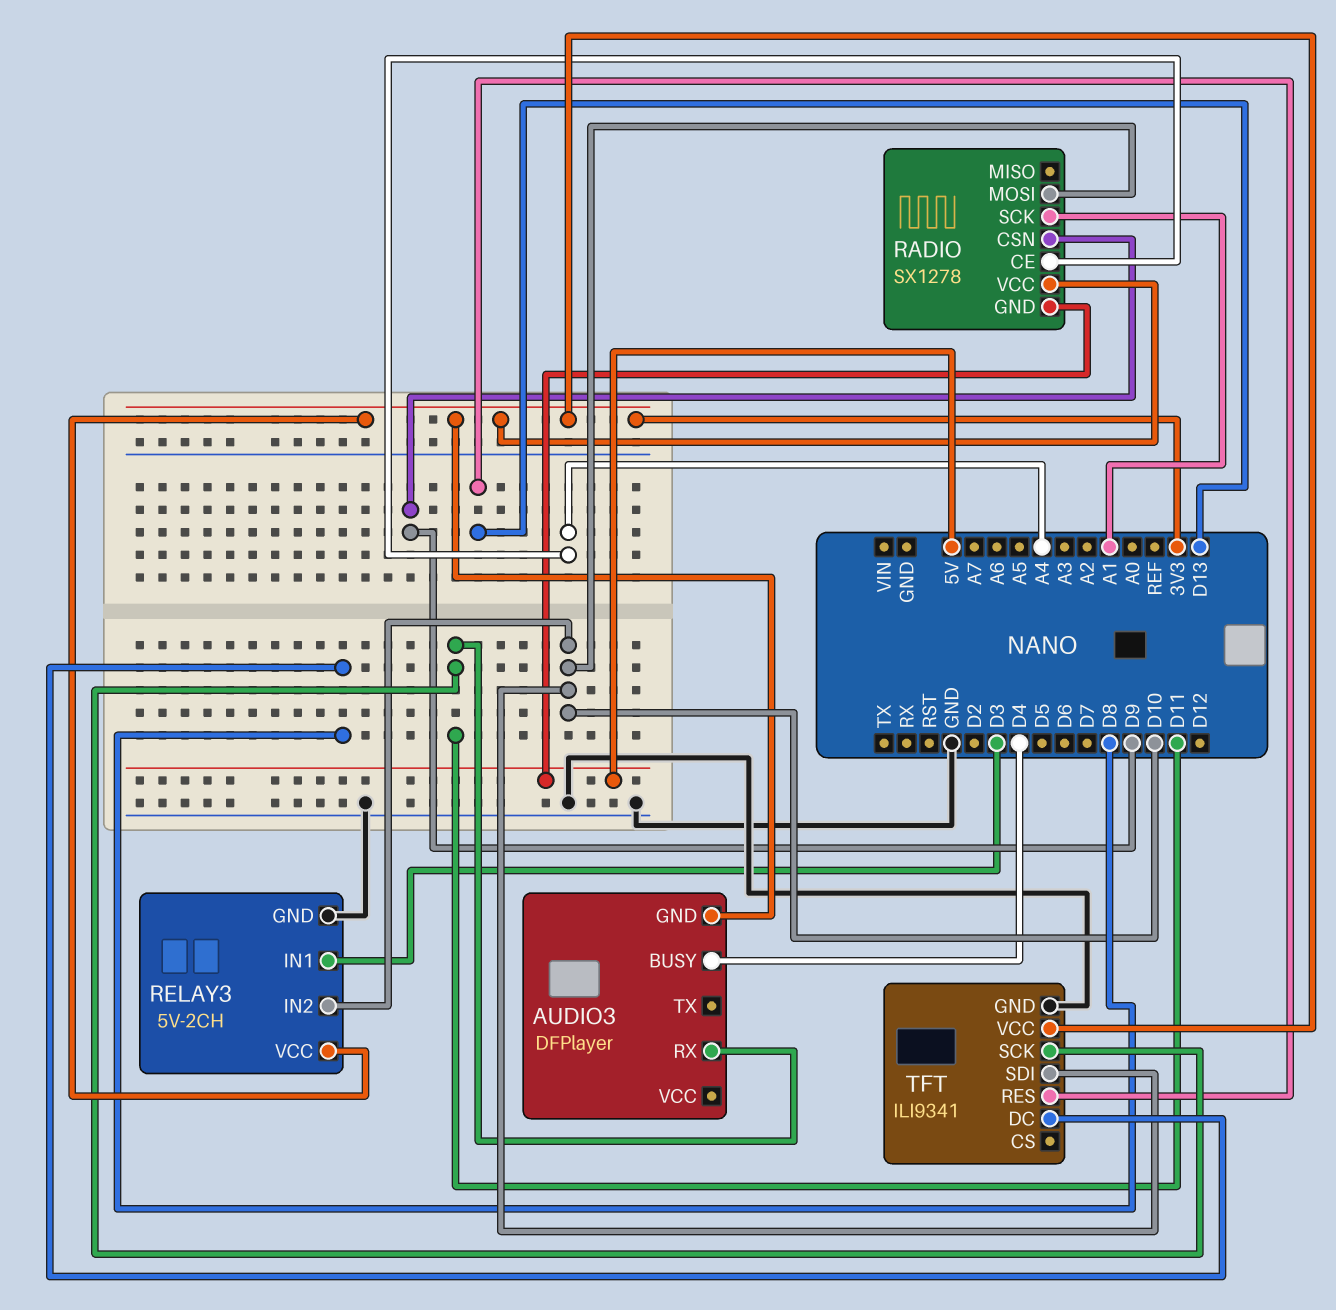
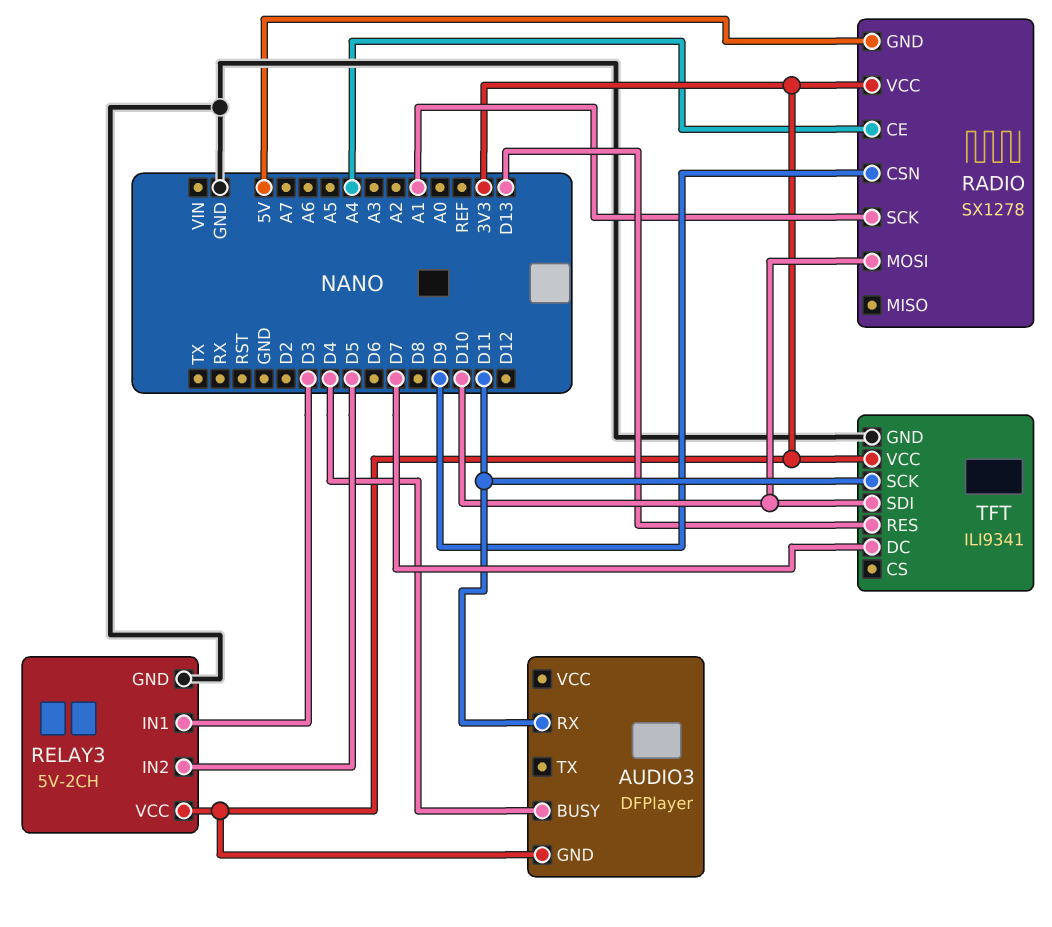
RELAY3 pin IN2: D10 -> D5
TFT pin DC: D8 -> D7

